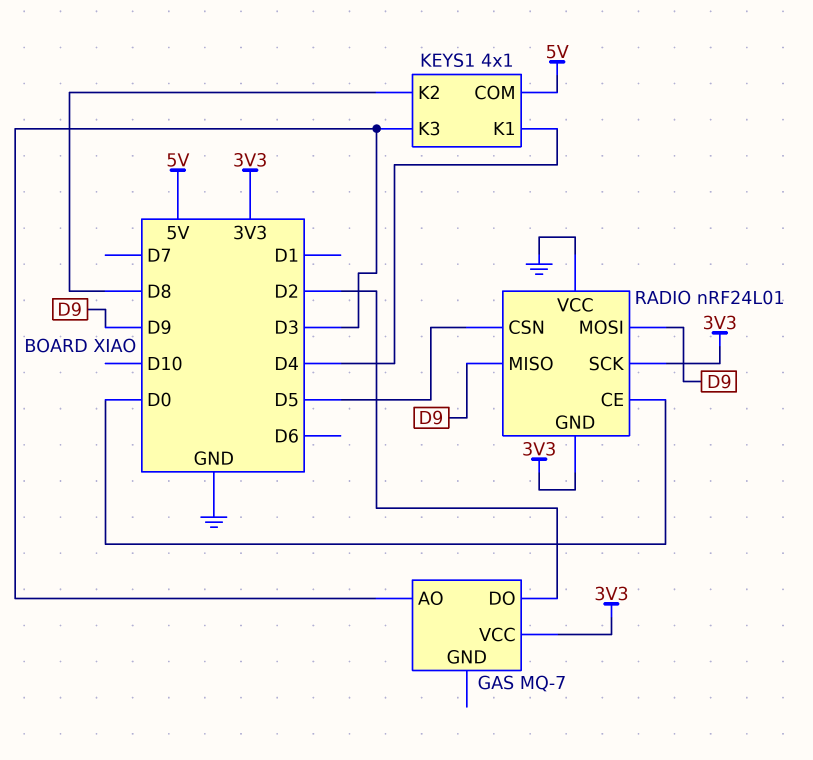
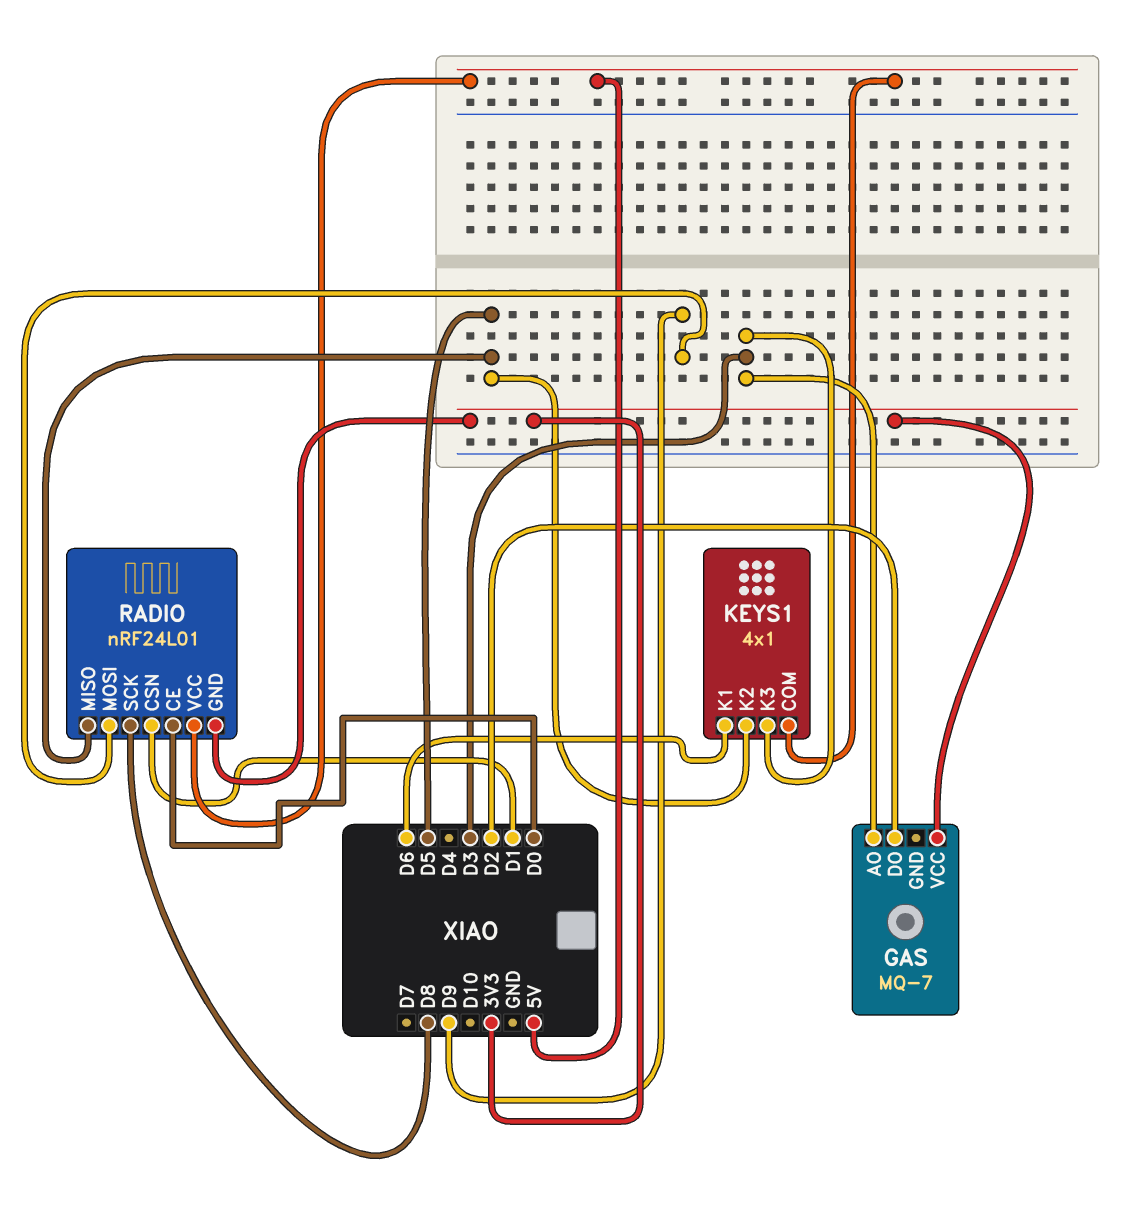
KEYS1 pin K1: D4 -> D6
KEYS1 pin K2: D8 -> D5
RADIO pin CSN: D5 -> D1
RADIO pin MISO: D9 -> D5
RADIO pin SCK: 3V3 -> D8
RADIO pin VCC: GND -> 5V

